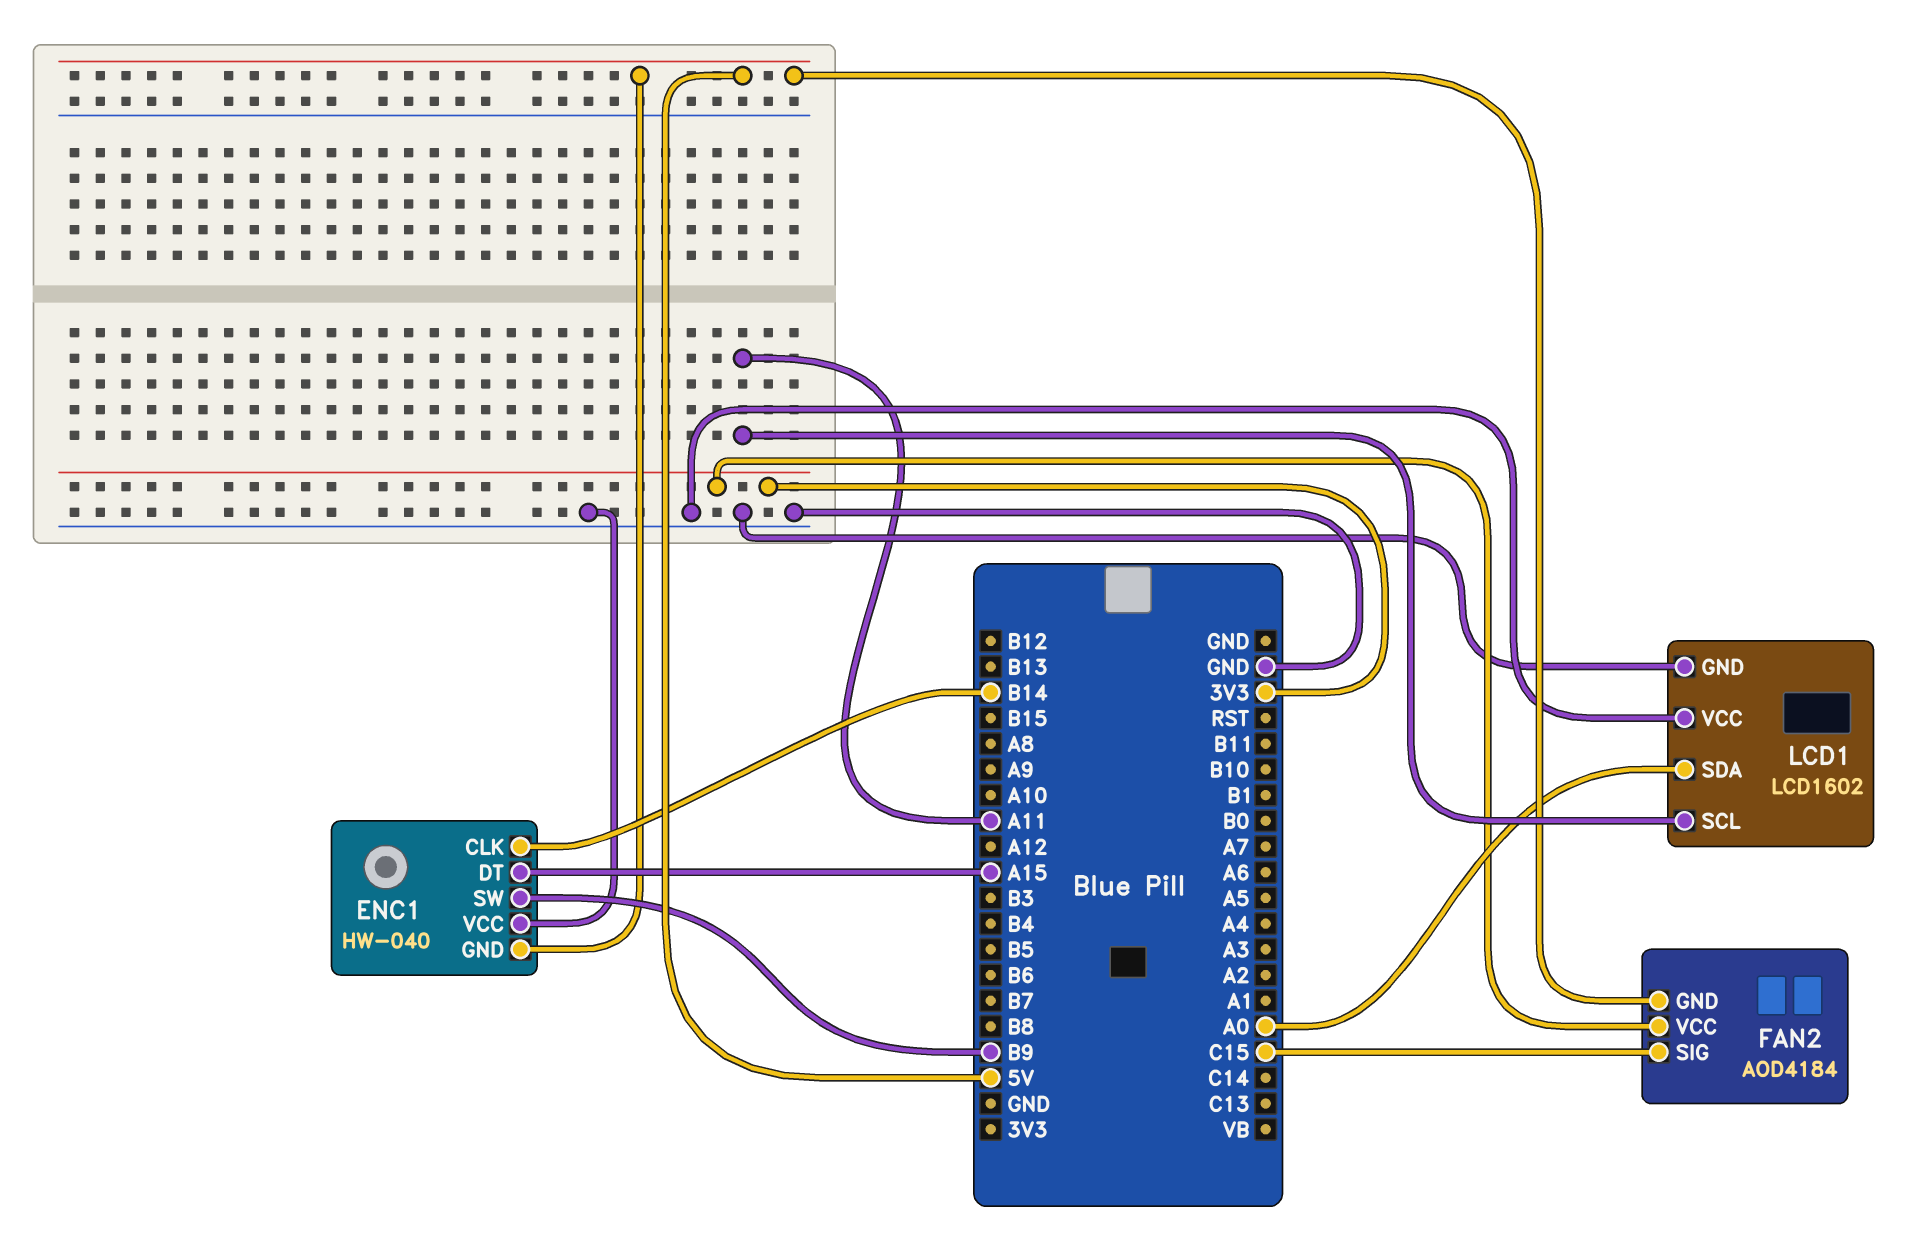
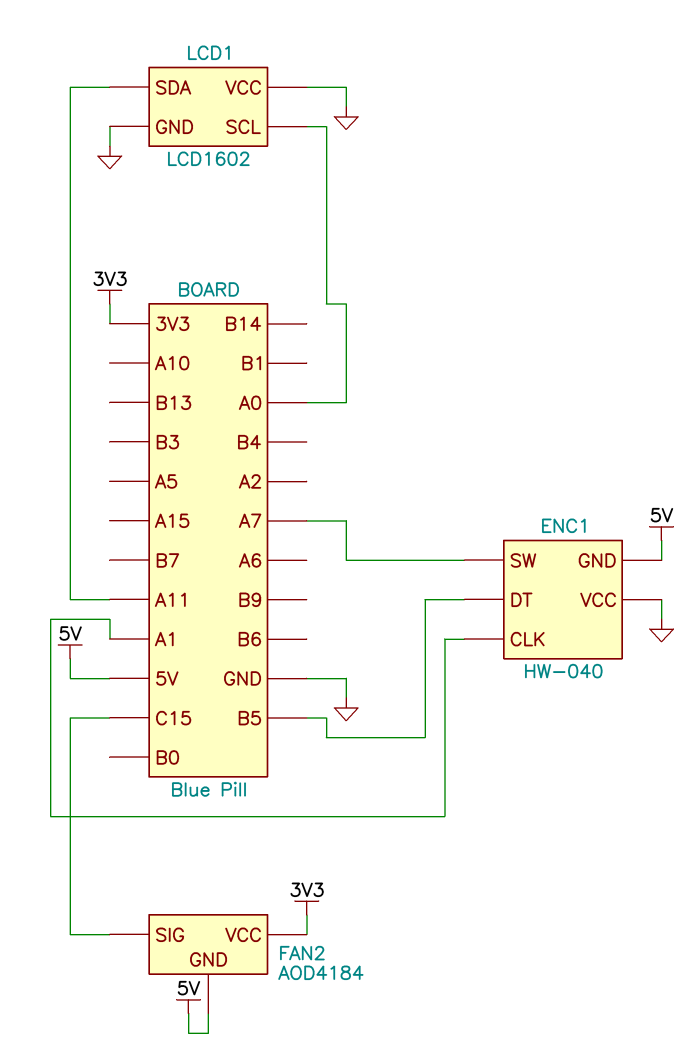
ENC1 pin CLK: B14 -> A1
ENC1 pin DT: A15 -> B5
ENC1 pin SW: B9 -> A7
LCD1 pin SCL: A11 -> A0
LCD1 pin SDA: A0 -> A11

